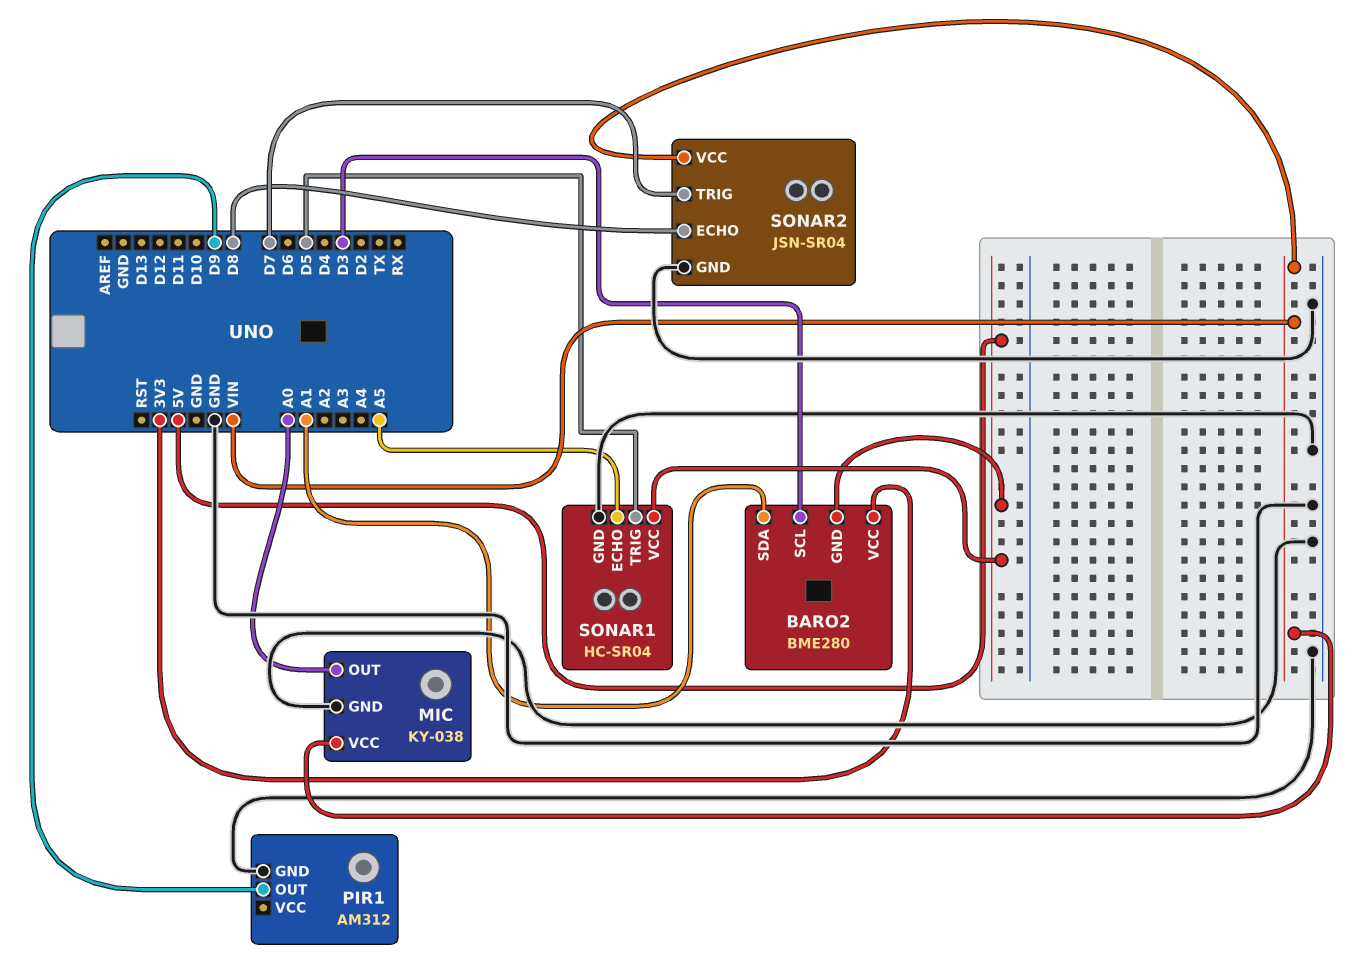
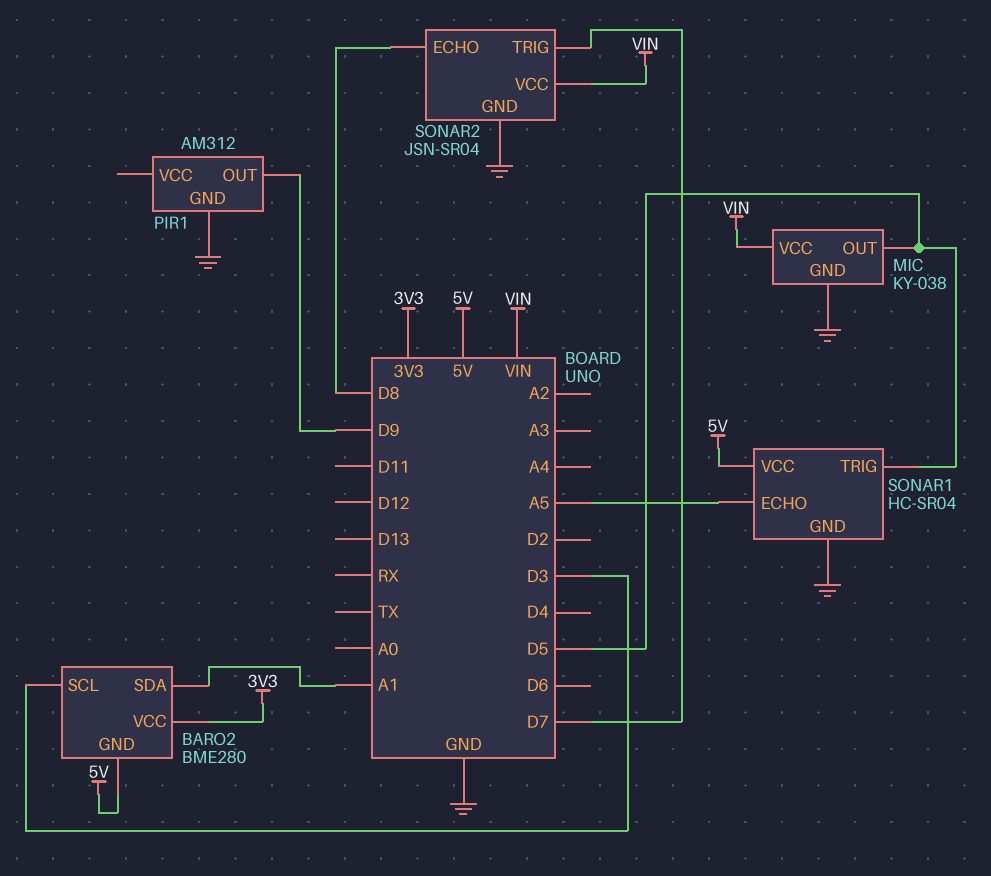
MIC pin OUT: A0 -> D5

